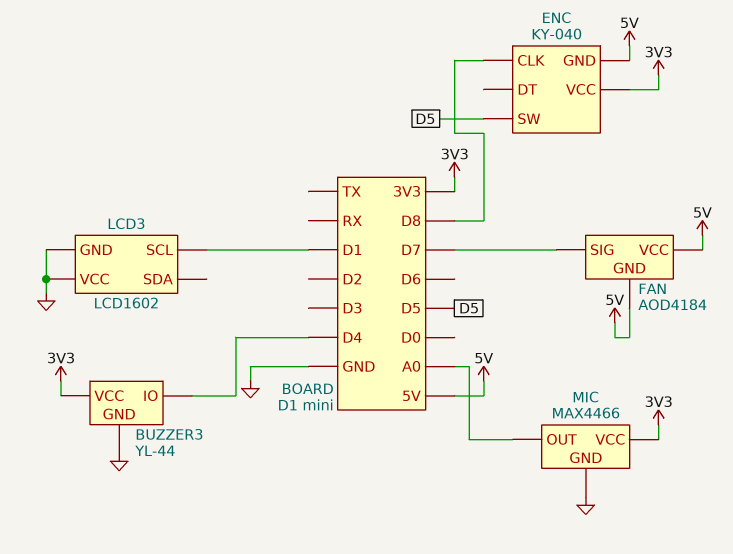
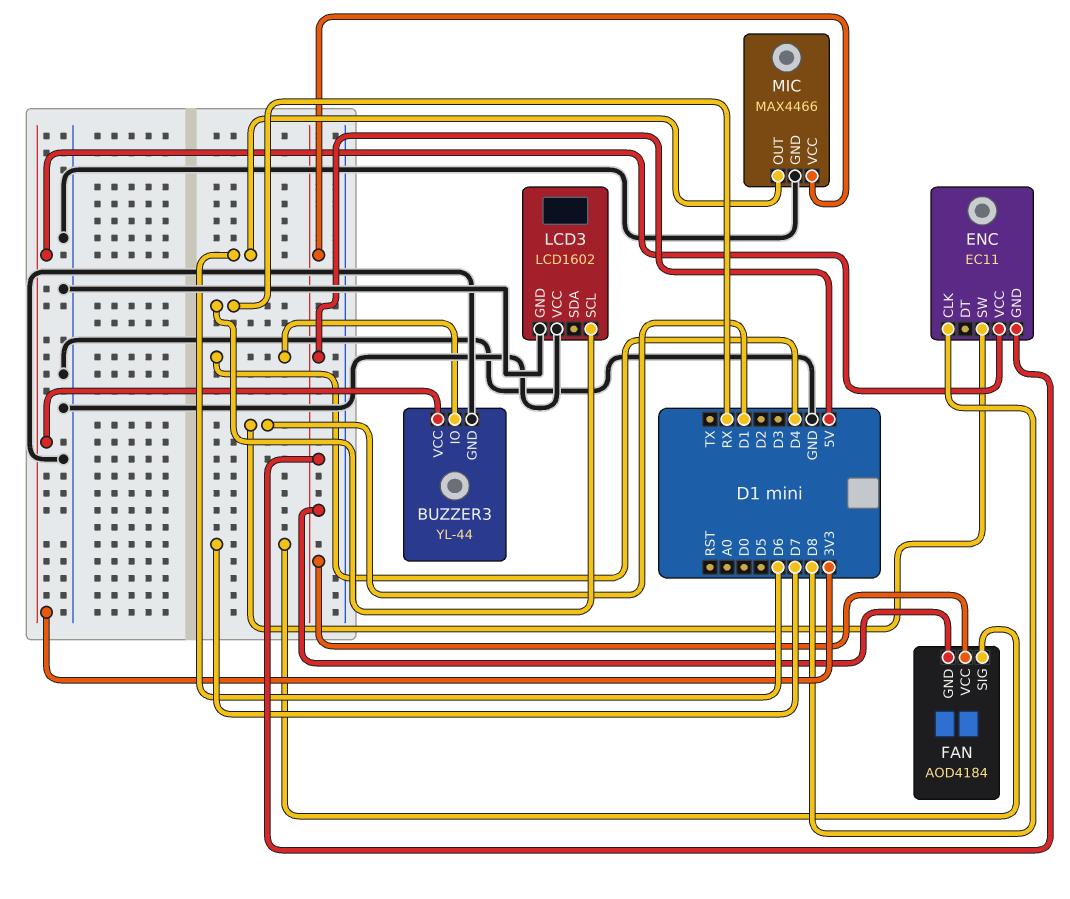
ENC: KY-040 -> EC11
ENC pin SW: D5 -> D1
LCD3 pin SCL: D1 -> RX
MIC pin OUT: A0 -> D6
MIC pin VCC: 3V3 -> 5V

